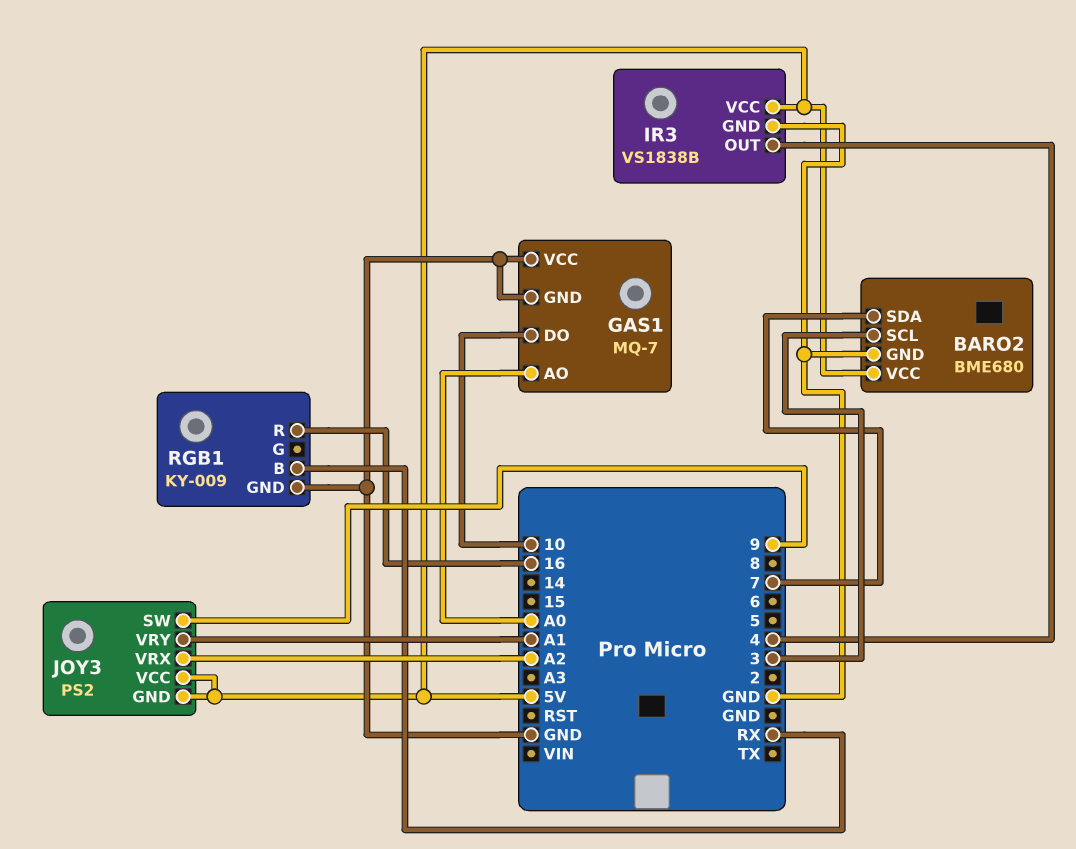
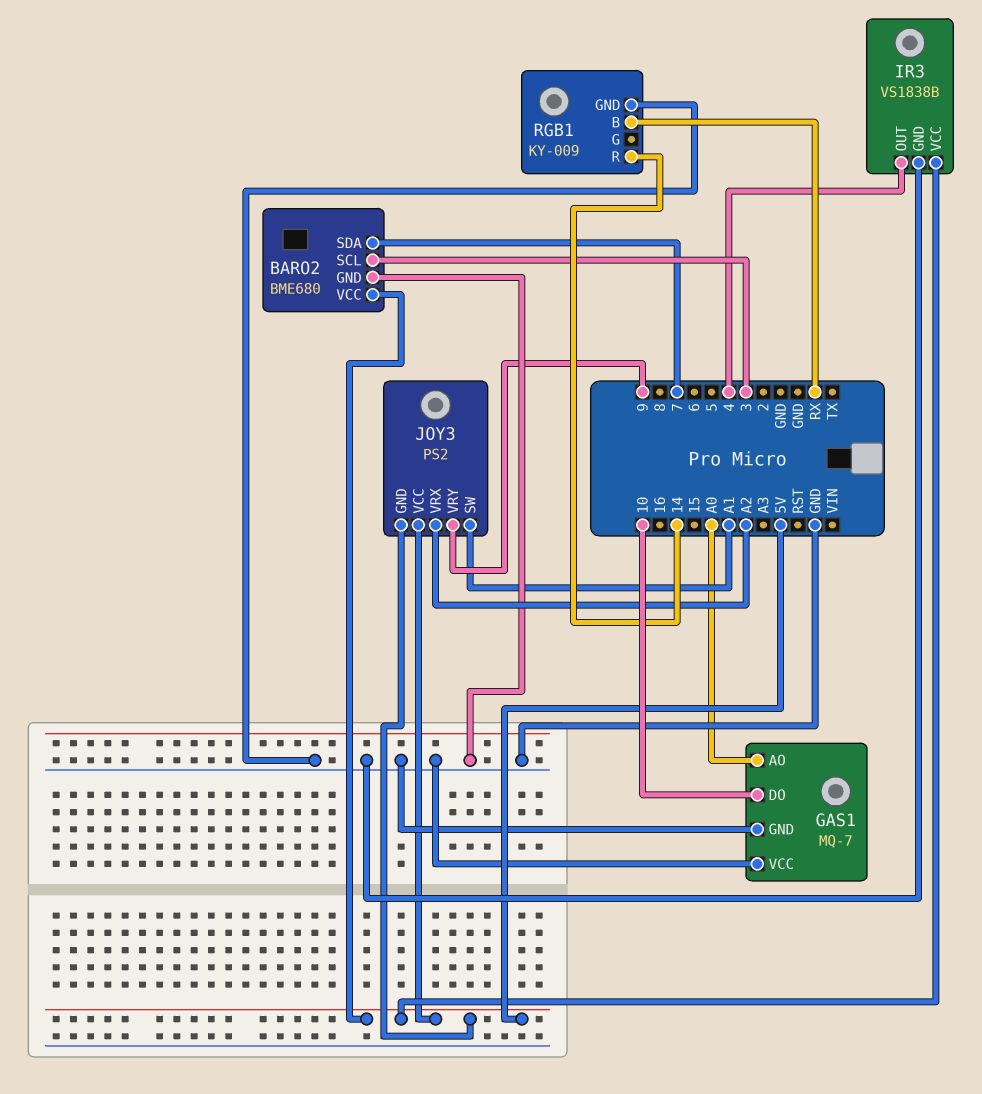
JOY3 pin SW: 9 -> A1
JOY3 pin VRY: A1 -> 9
RGB1 pin R: 16 -> 14

